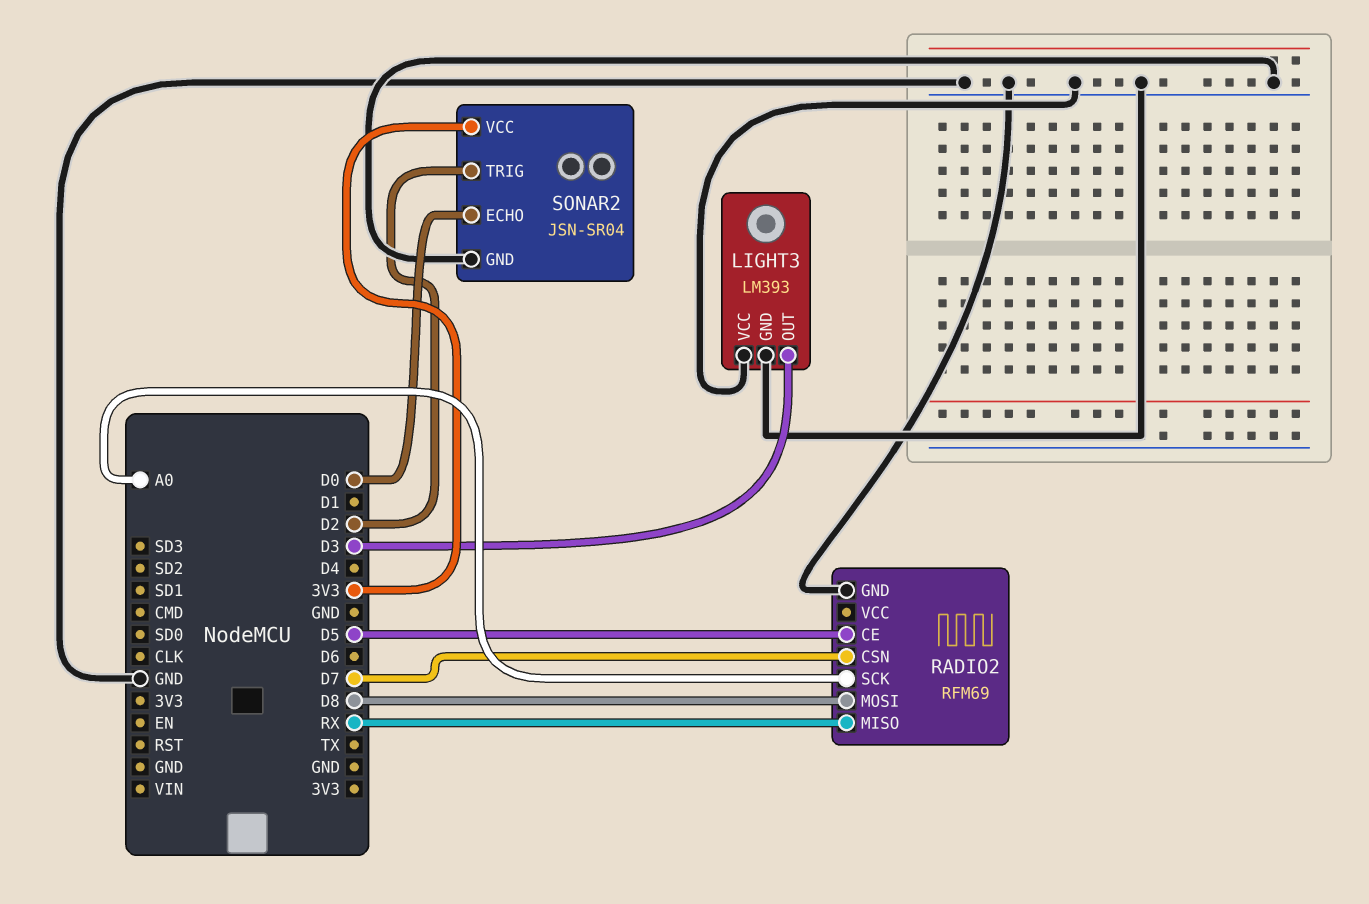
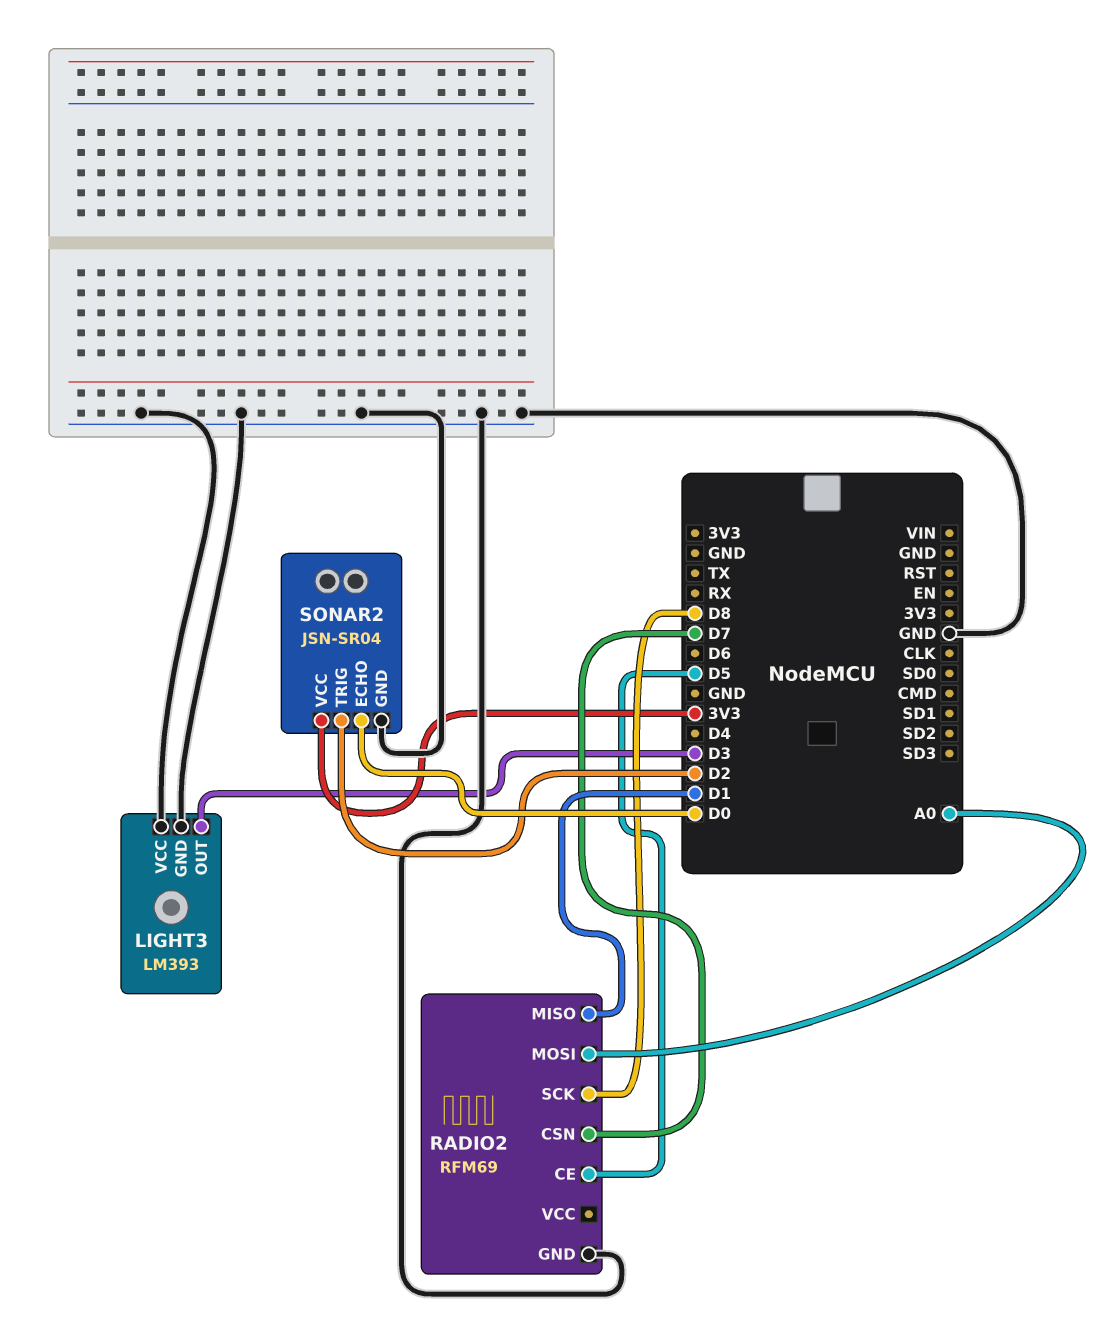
RADIO2 pin MISO: RX -> D1
RADIO2 pin MOSI: D8 -> A0
RADIO2 pin SCK: A0 -> D8

